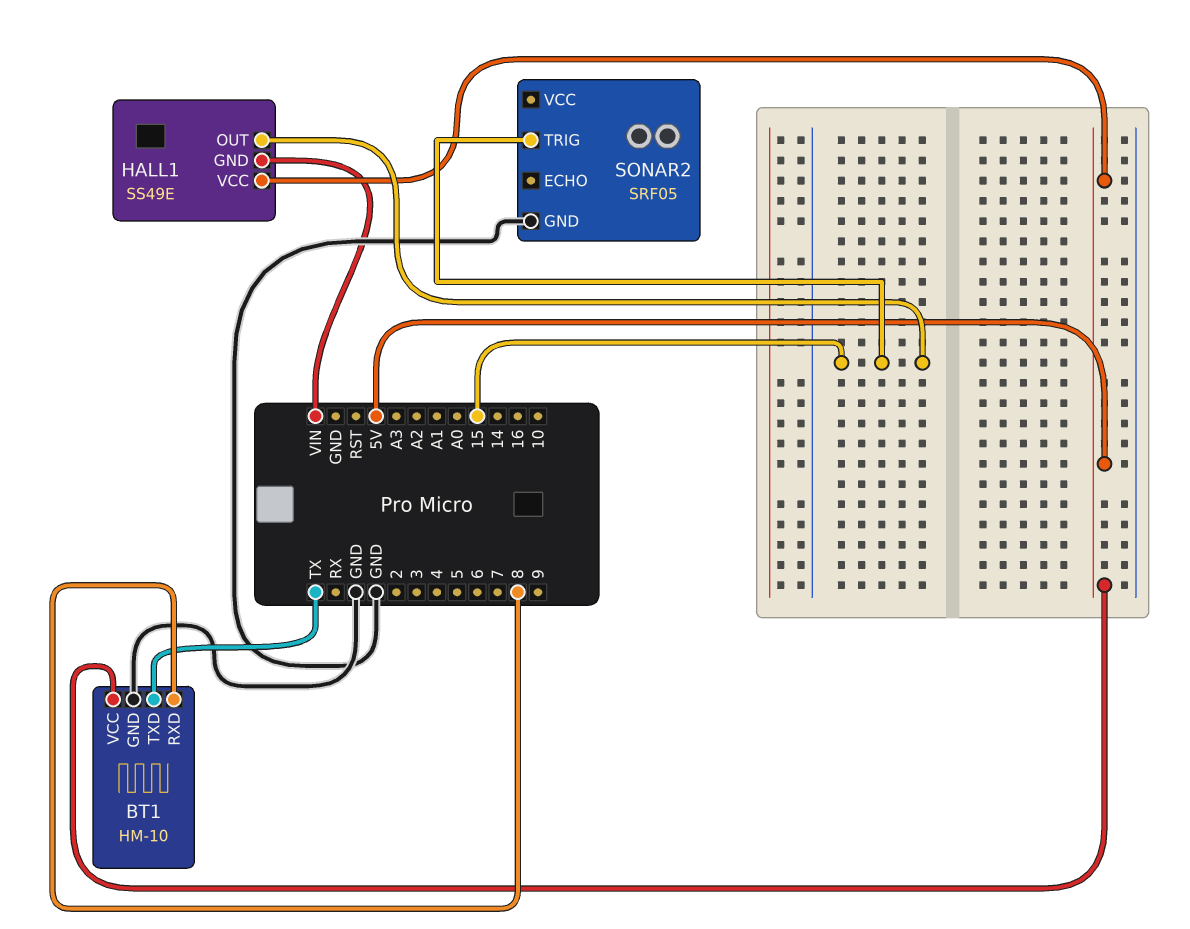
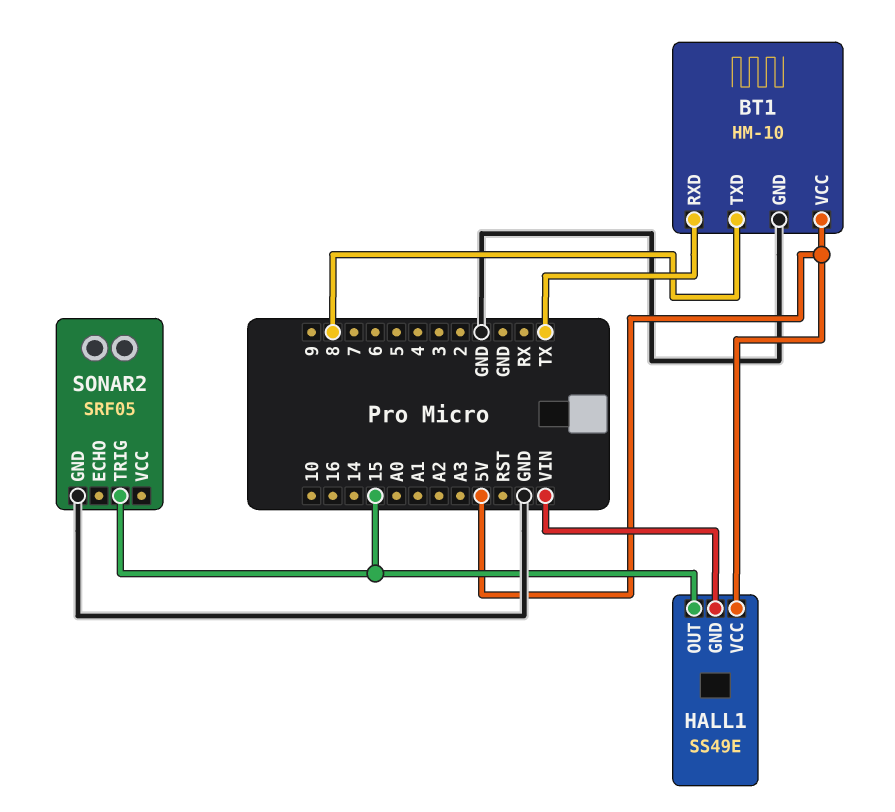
BT1 pin RXD: 8 -> TX
BT1 pin TXD: TX -> 8

